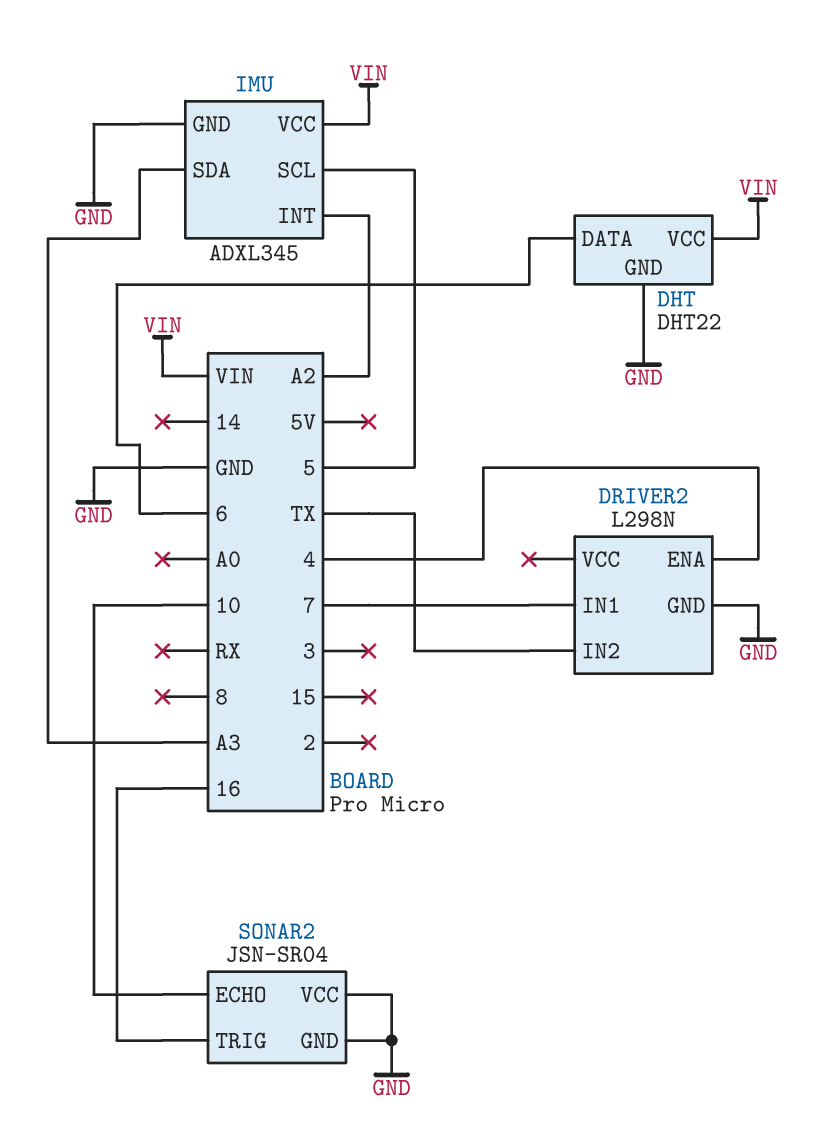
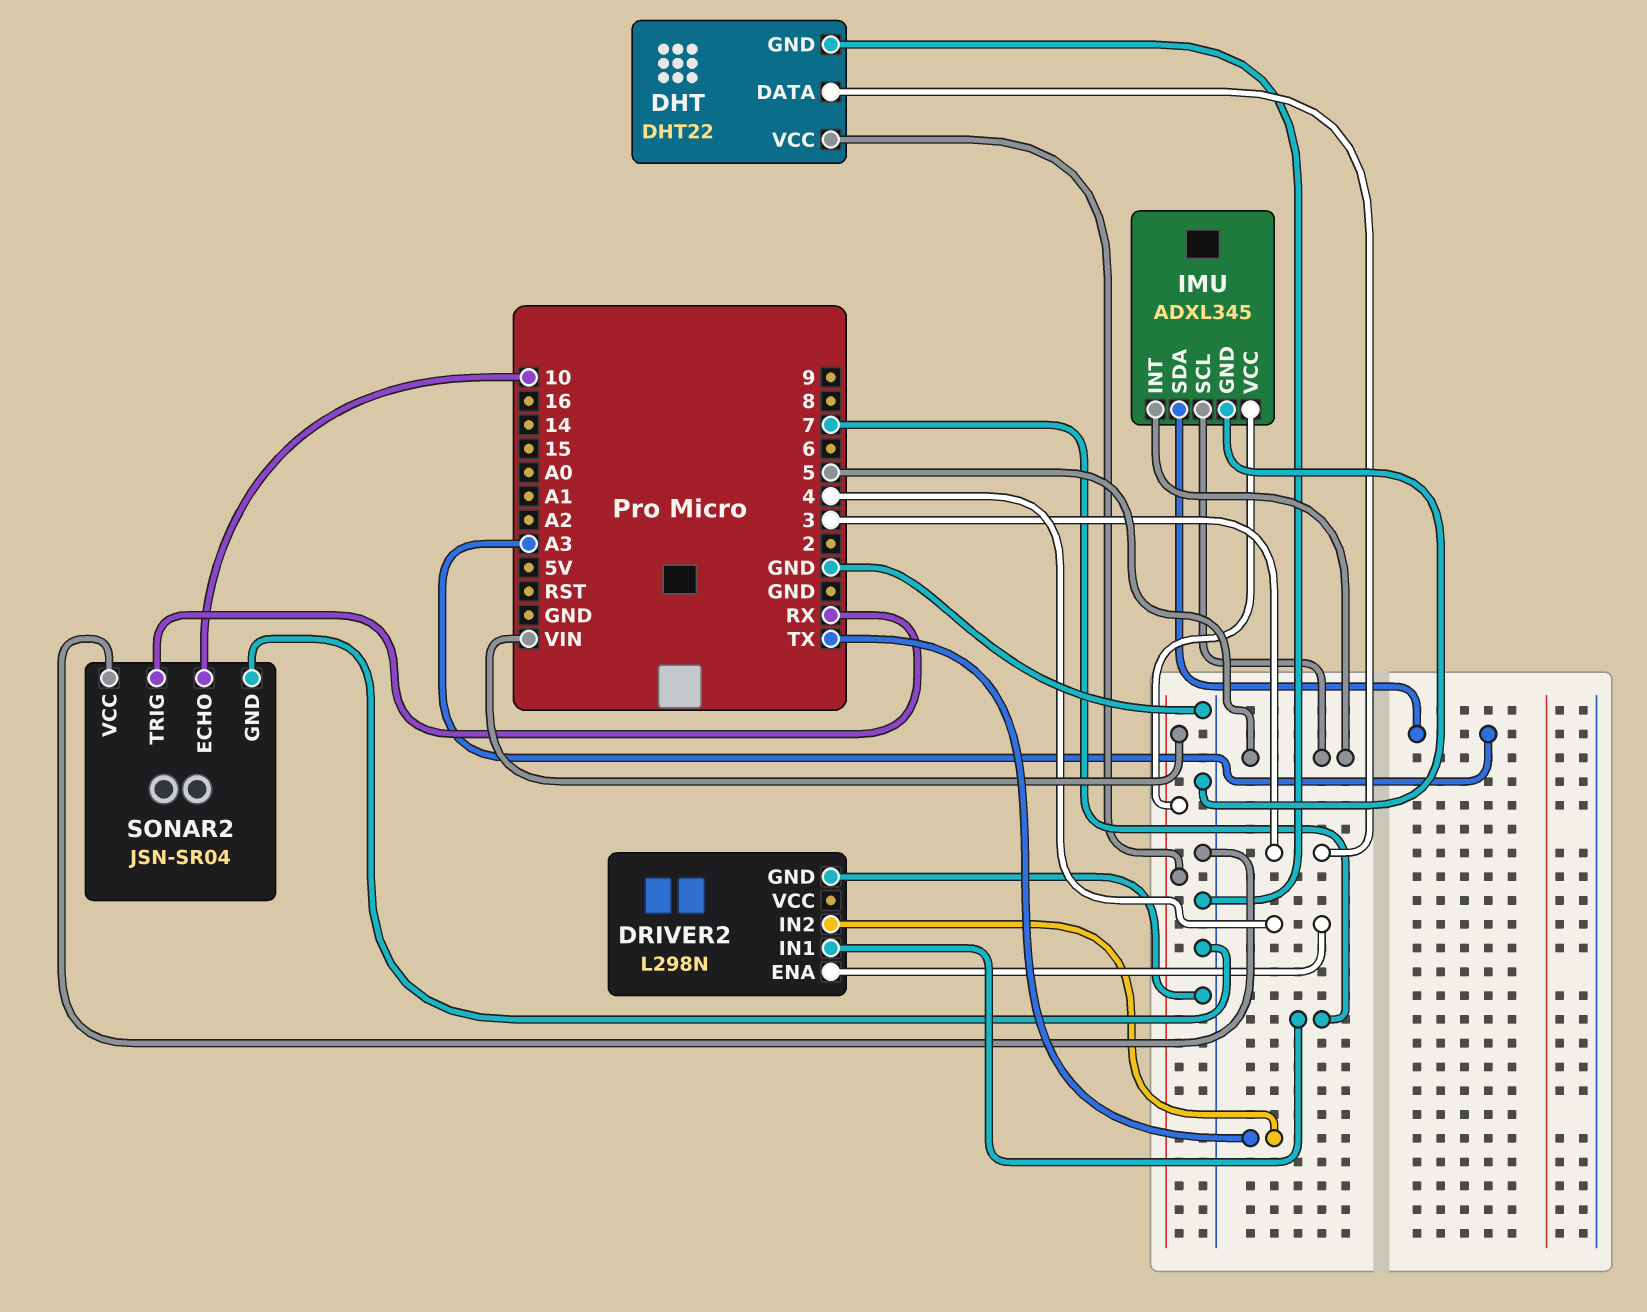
DHT pin DATA: 6 -> 3
IMU pin INT: A2 -> 5
SONAR2 pin TRIG: 16 -> RX

